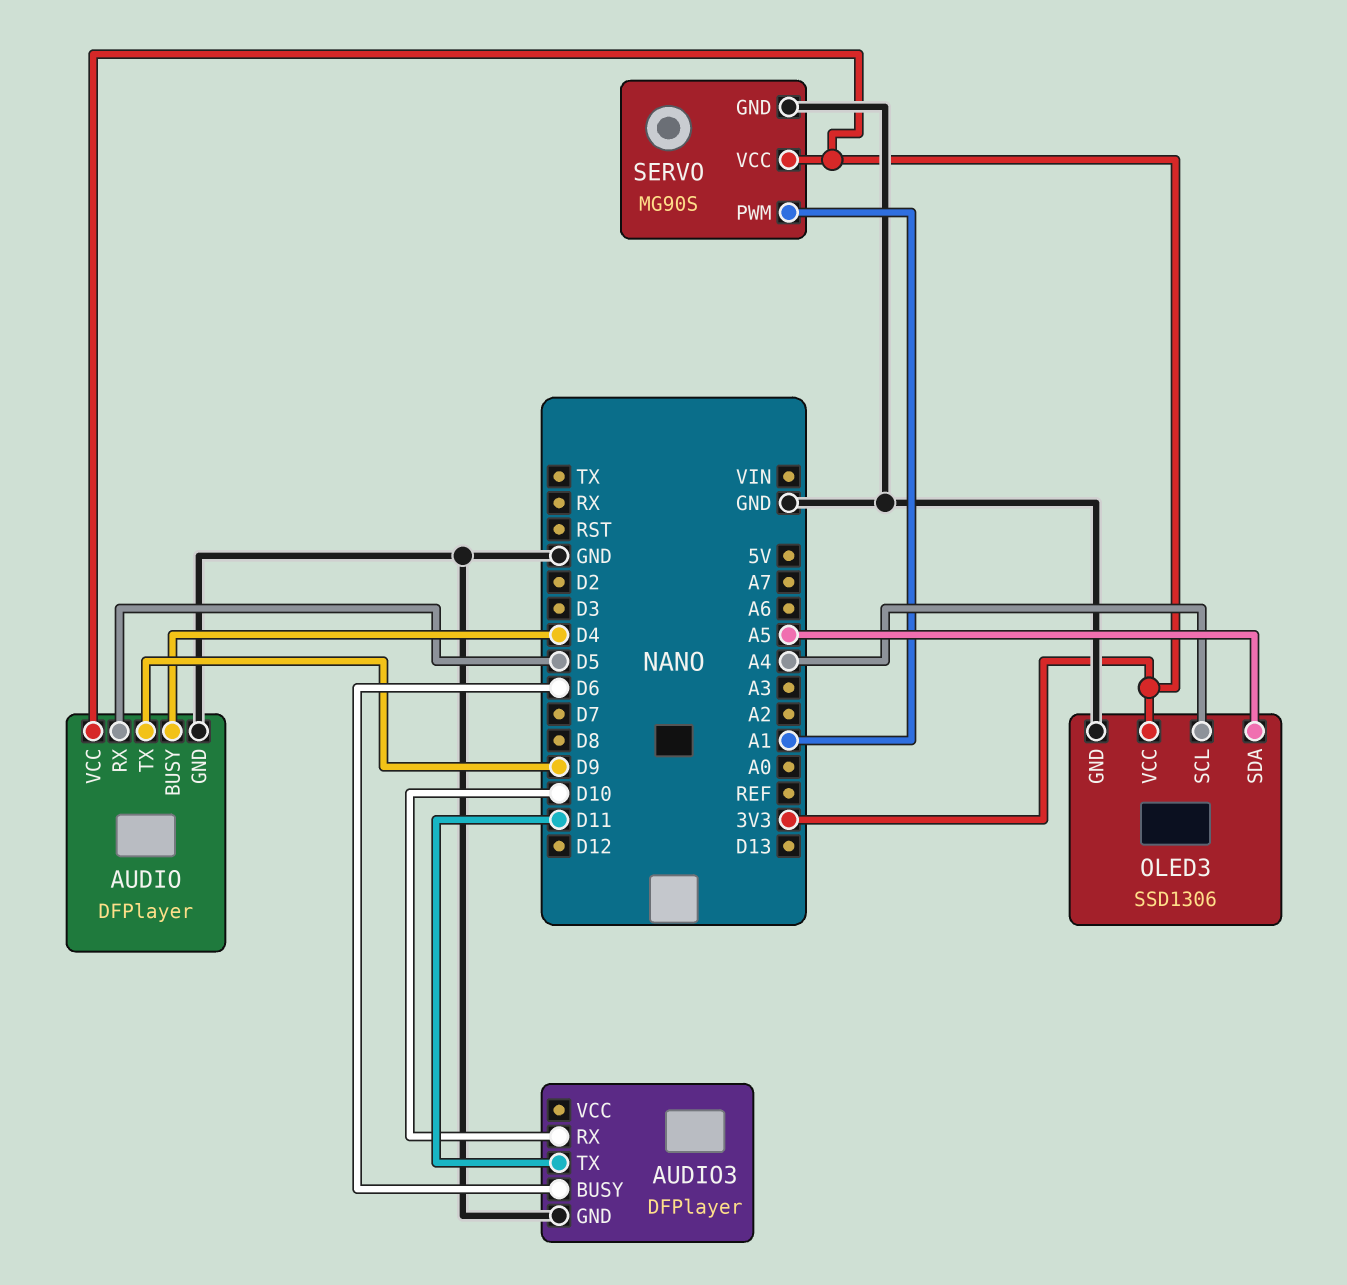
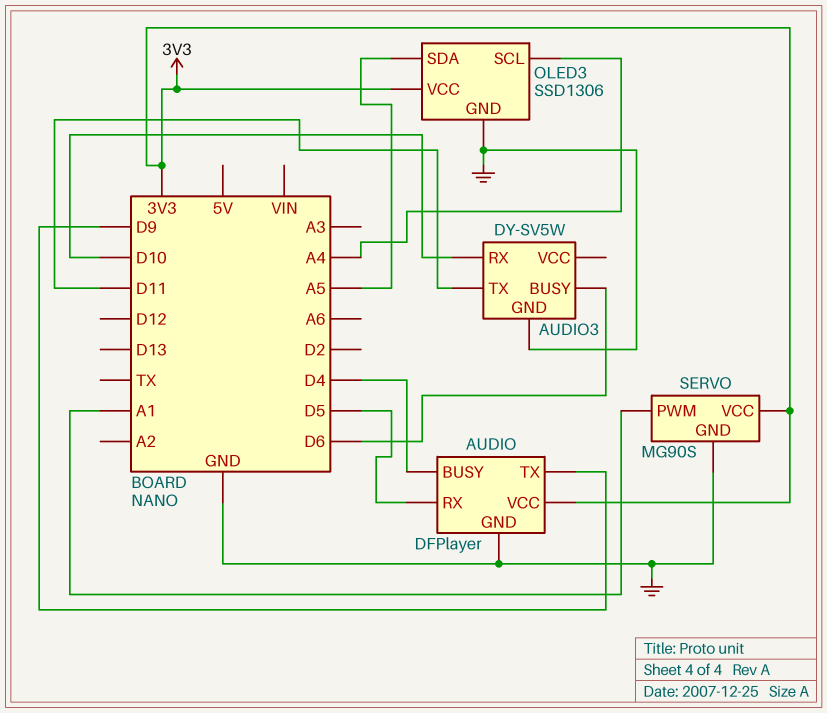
AUDIO3: DFPlayer -> DY-SV5W

